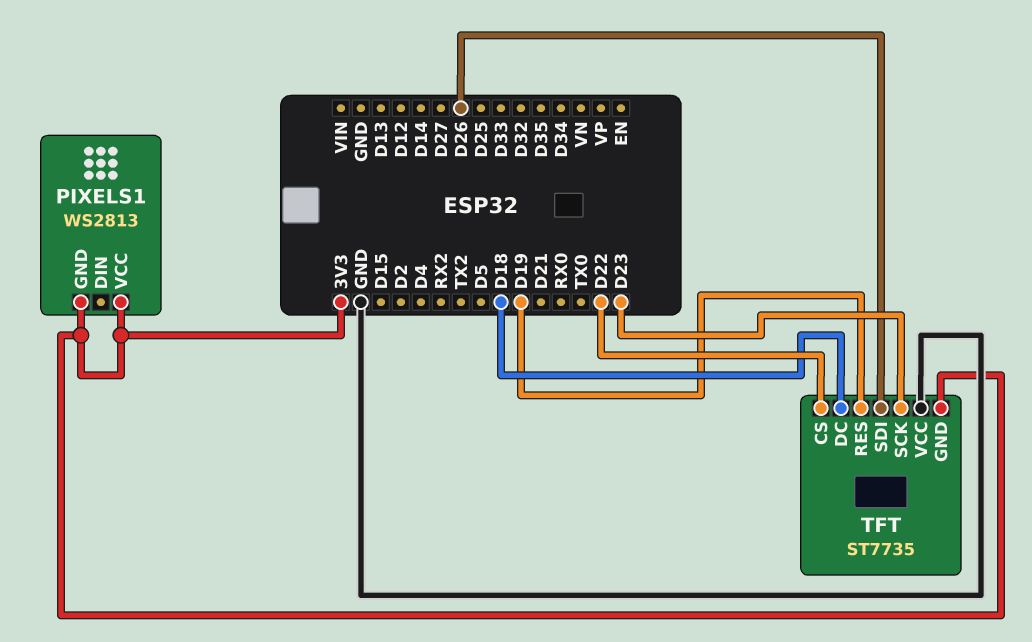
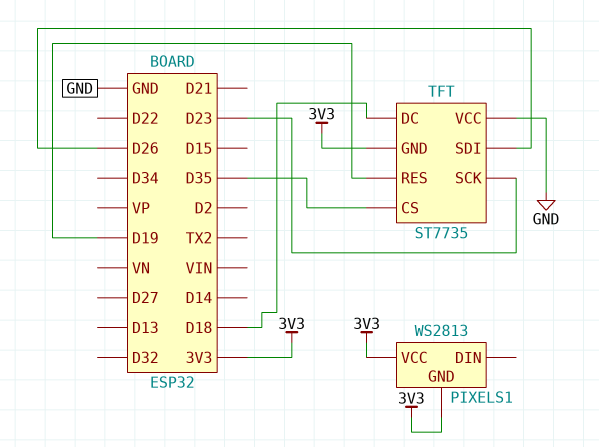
TFT pin CS: D22 -> D35

